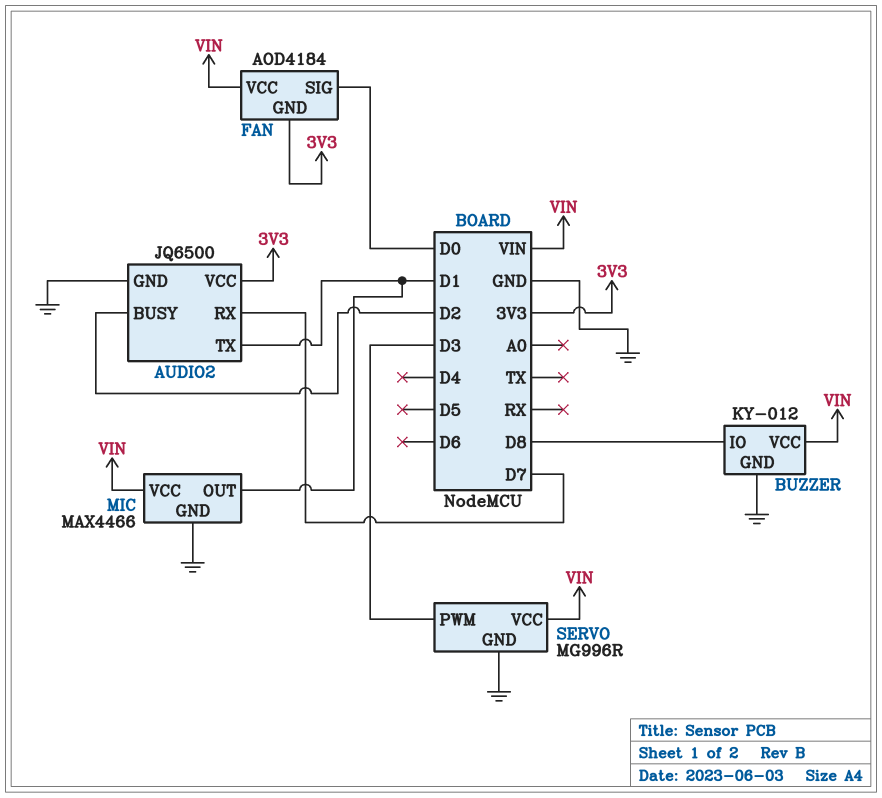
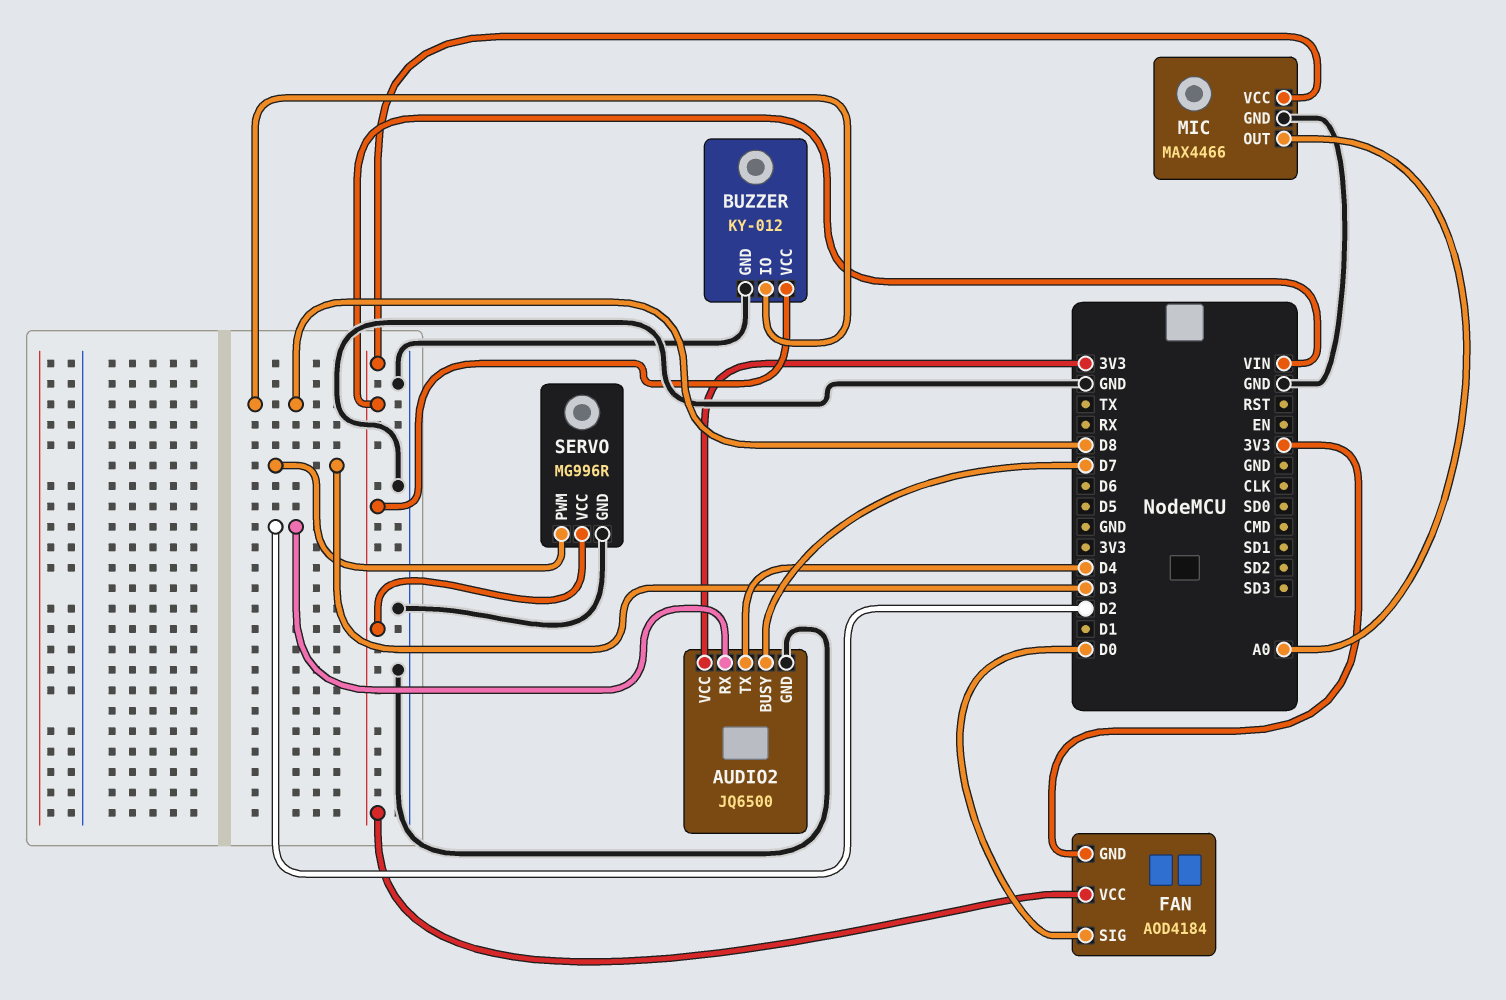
AUDIO2 pin BUSY: D2 -> D7
AUDIO2 pin RX: D7 -> D2
AUDIO2 pin TX: D1 -> D4
MIC pin OUT: D1 -> A0

